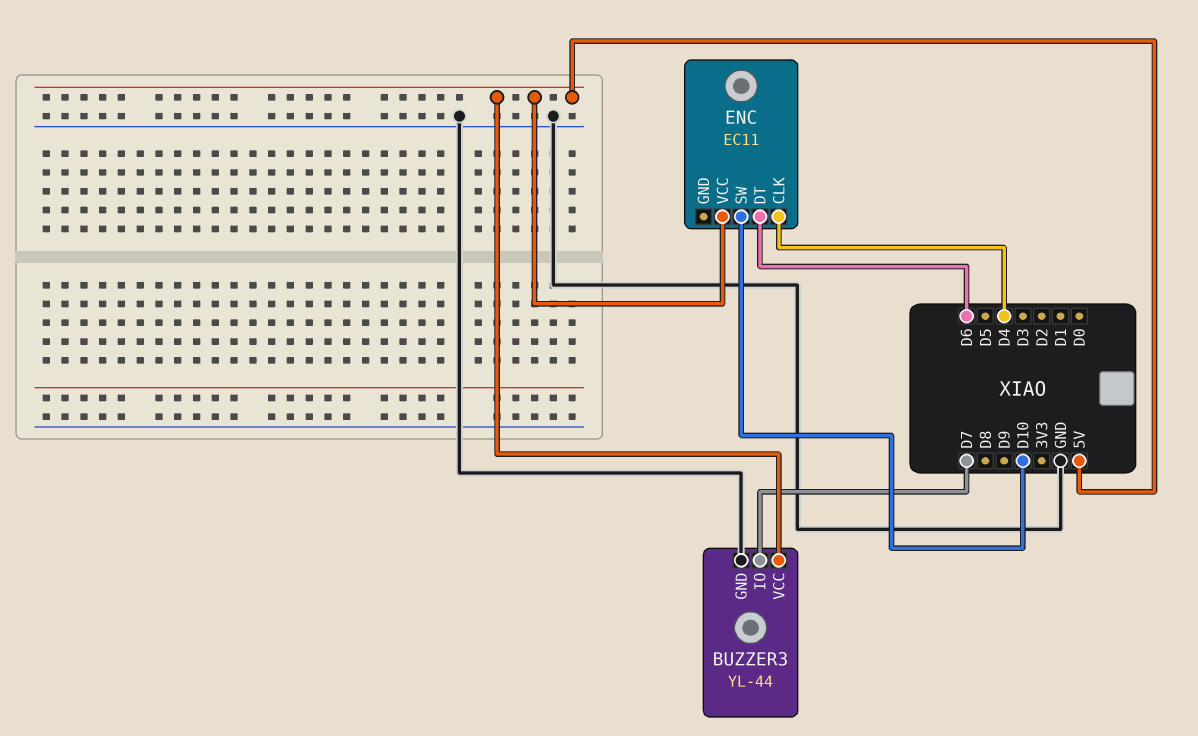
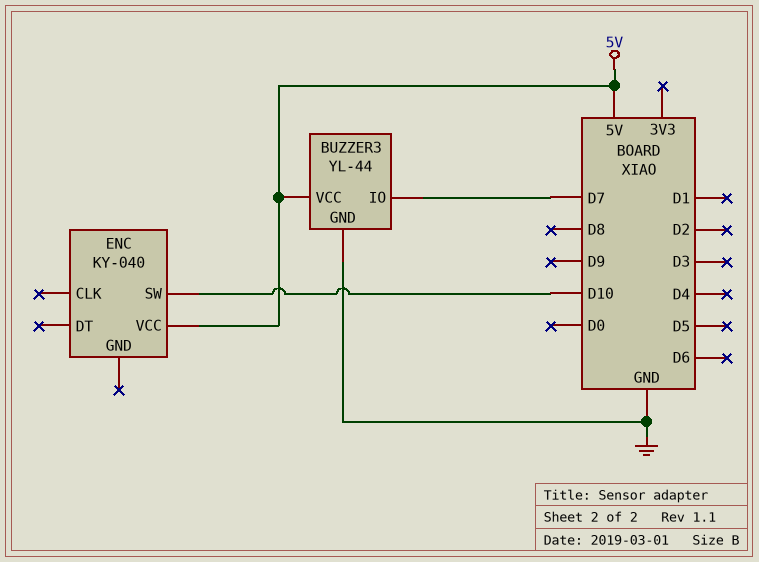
ENC: EC11 -> KY-040
ENC pin CLK: D4 -> none
ENC pin DT: D6 -> none

